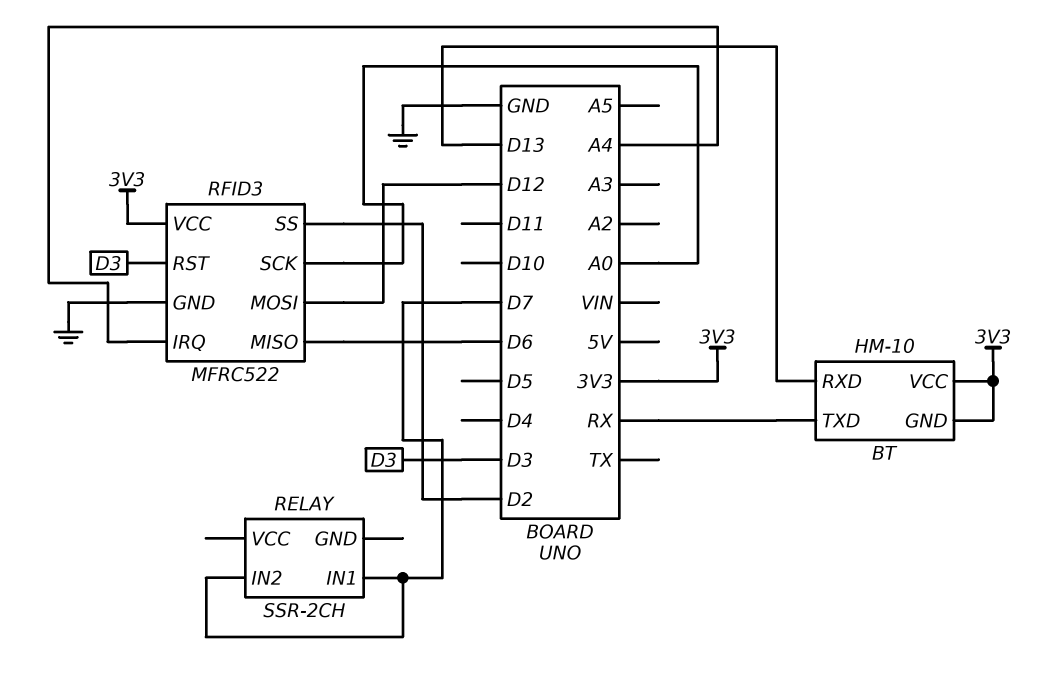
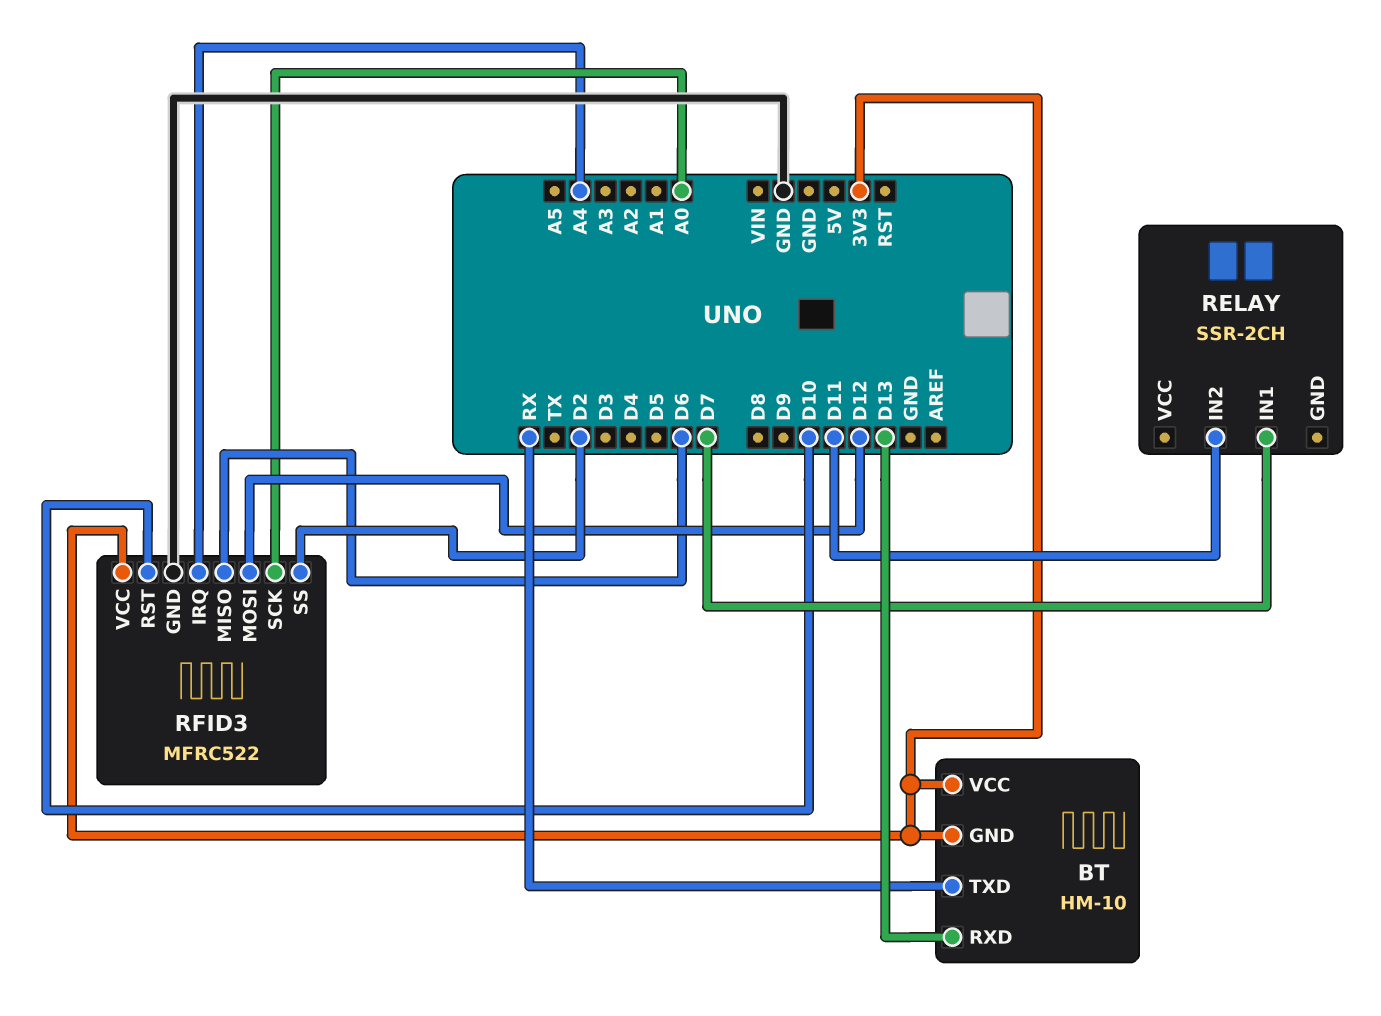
RELAY pin IN2: D7 -> D11
RFID3 pin RST: D3 -> D10

